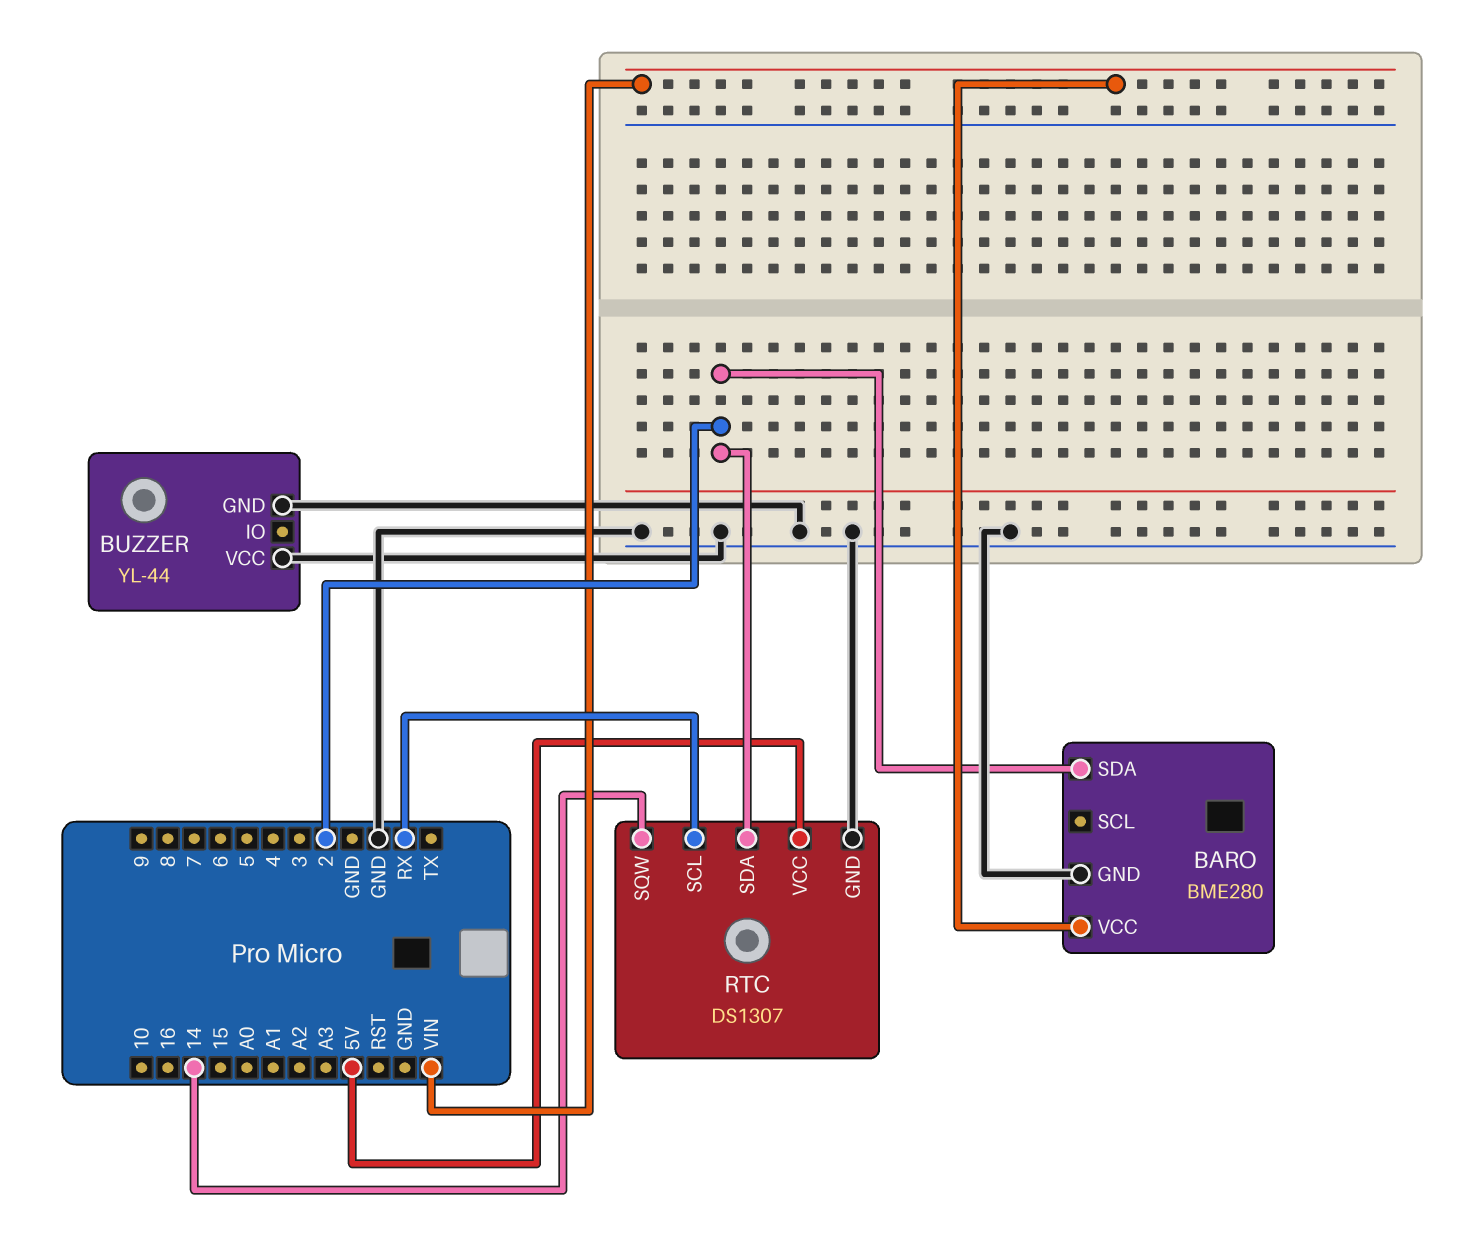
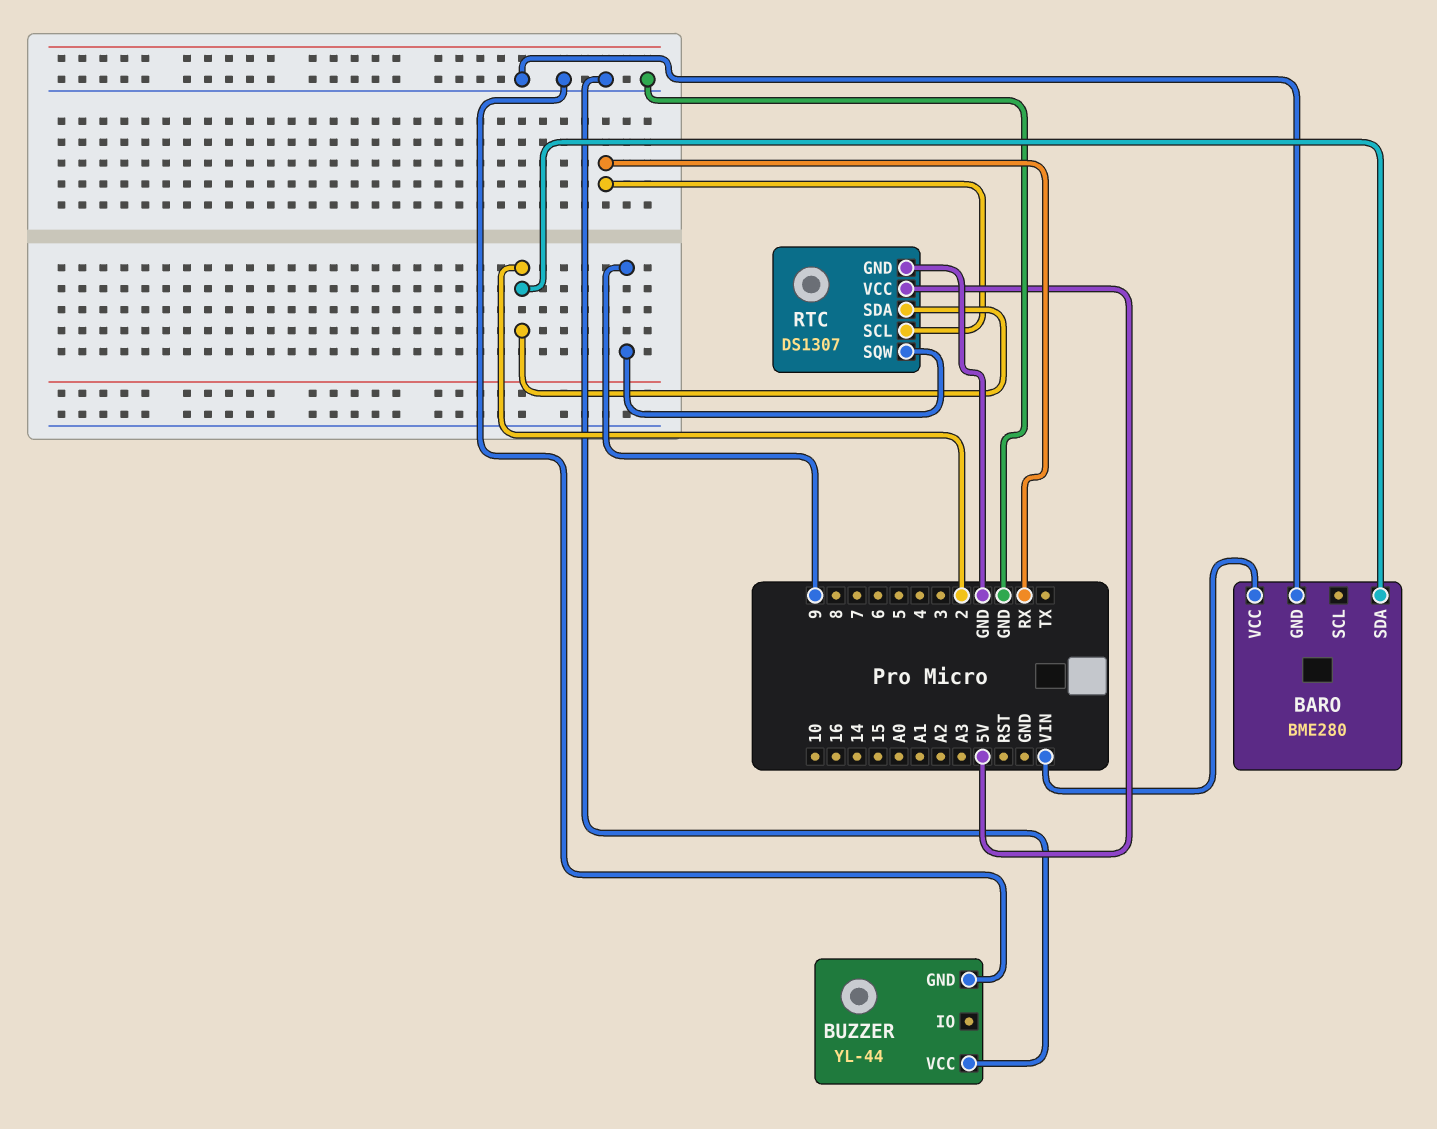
RTC pin SQW: 14 -> 9

